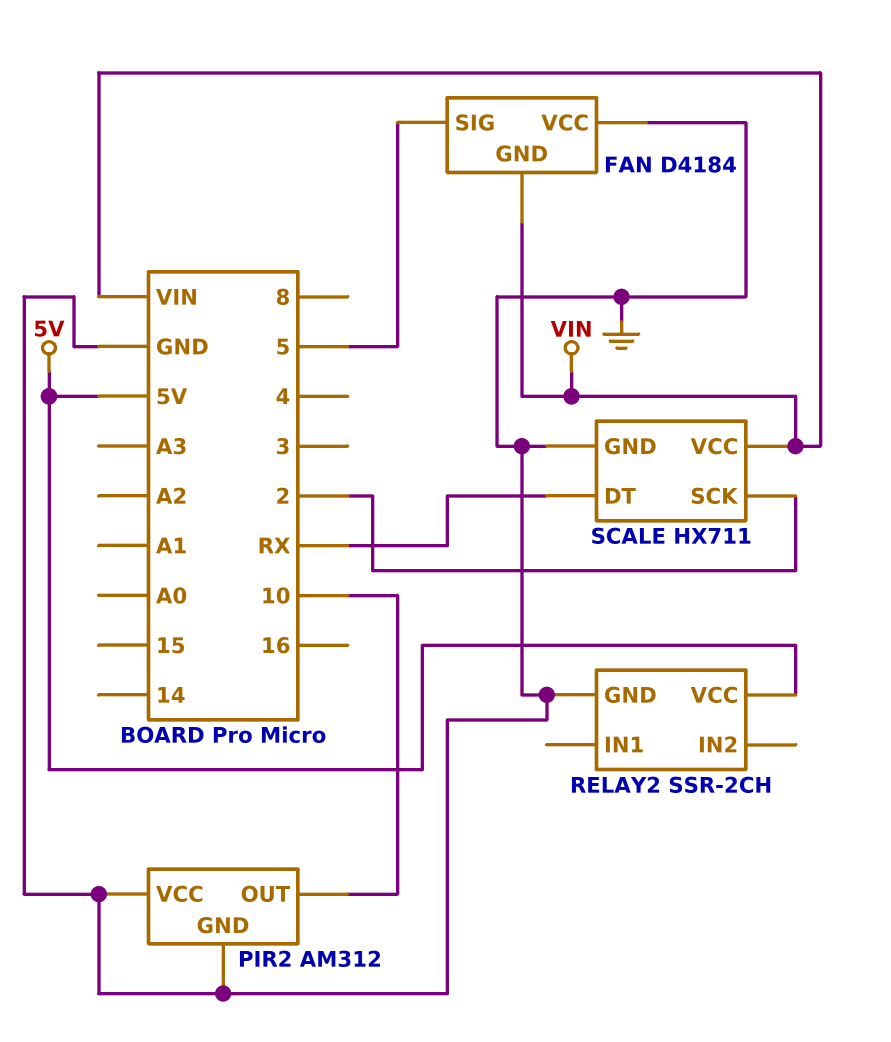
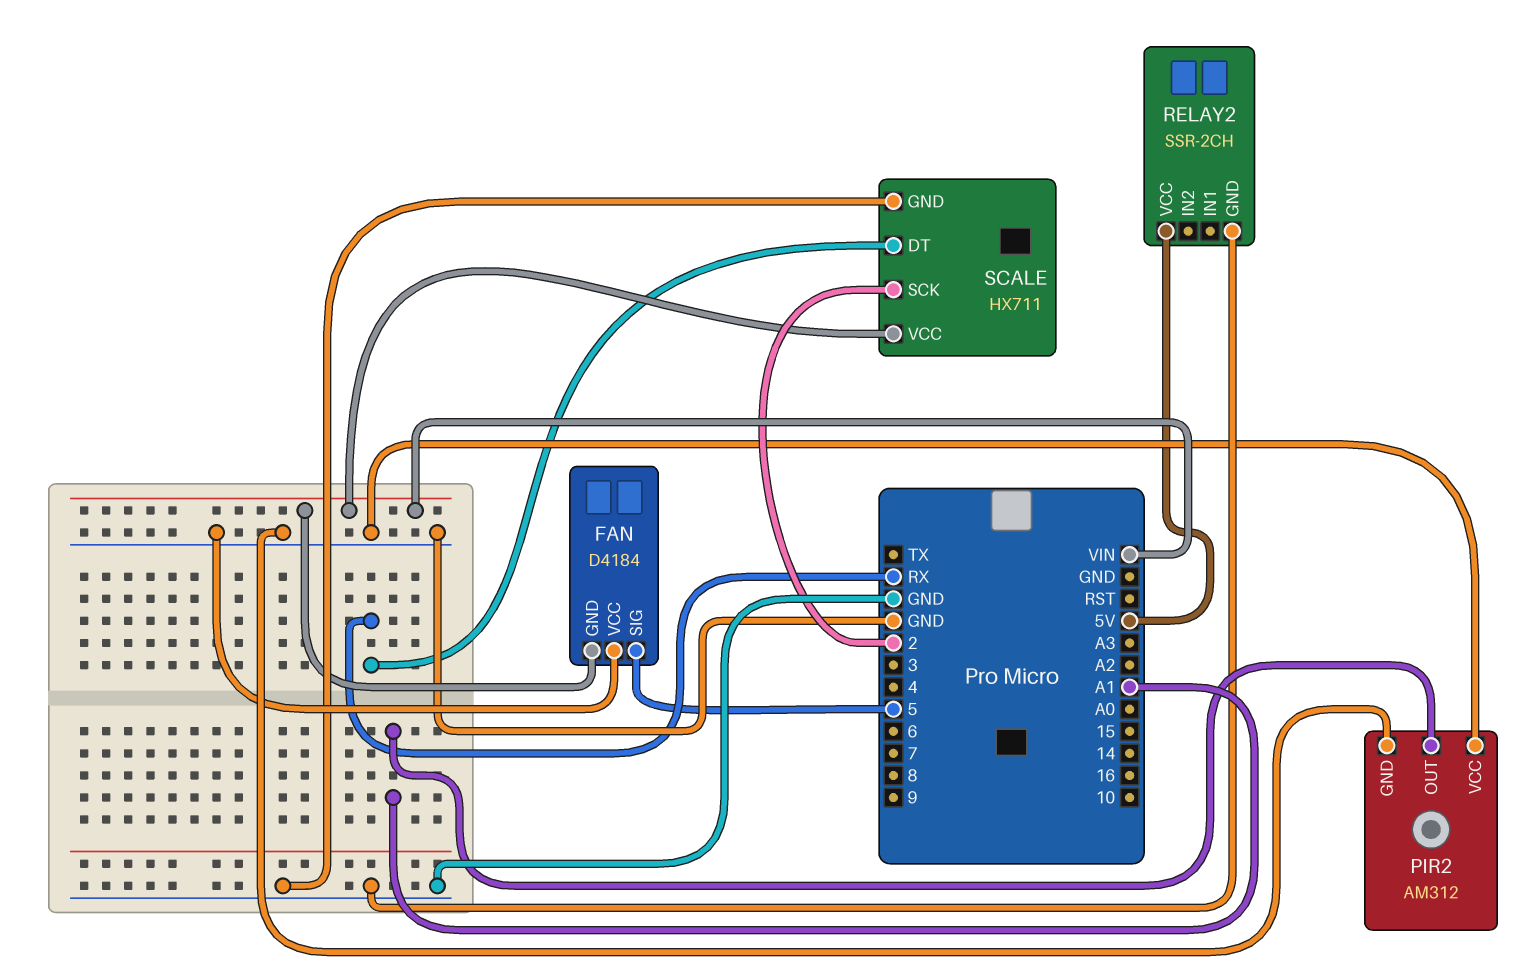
PIR2 pin OUT: 10 -> A1

